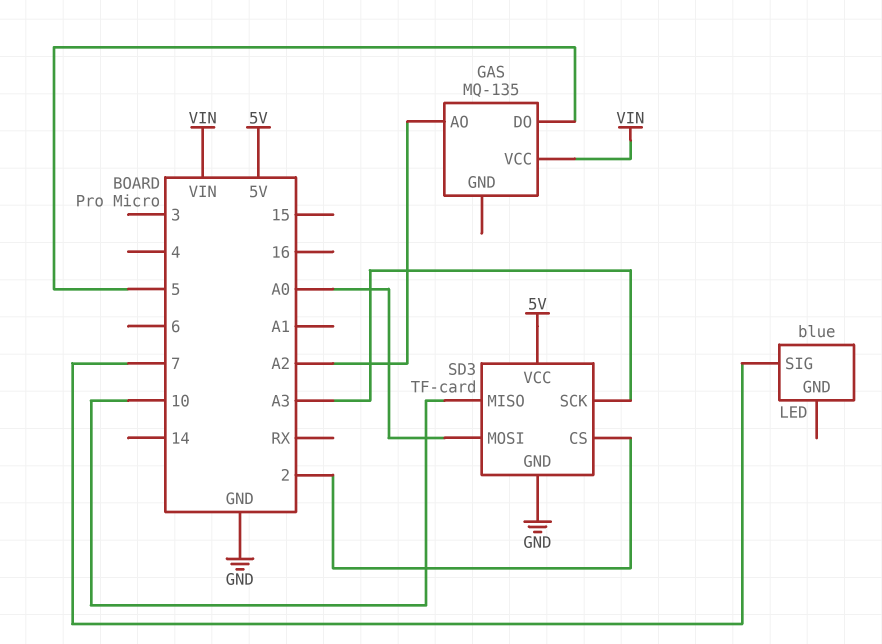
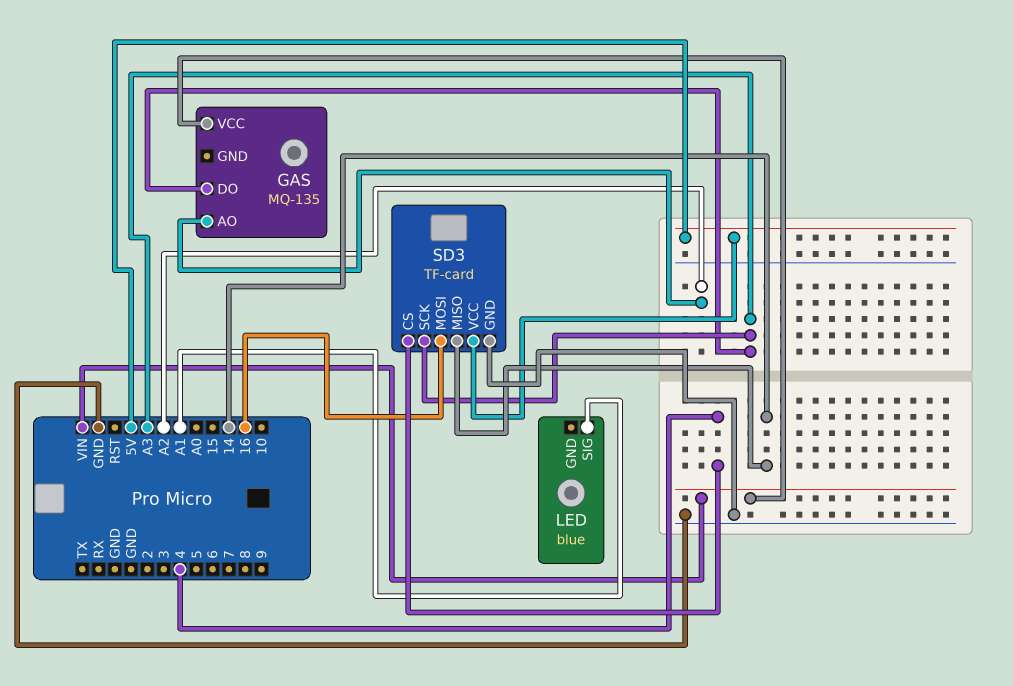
GAS pin DO: 5 -> A3
LED pin SIG: 7 -> A1
SD3 pin CS: 2 -> 4
SD3 pin MISO: 10 -> 14
SD3 pin MOSI: A0 -> 16

